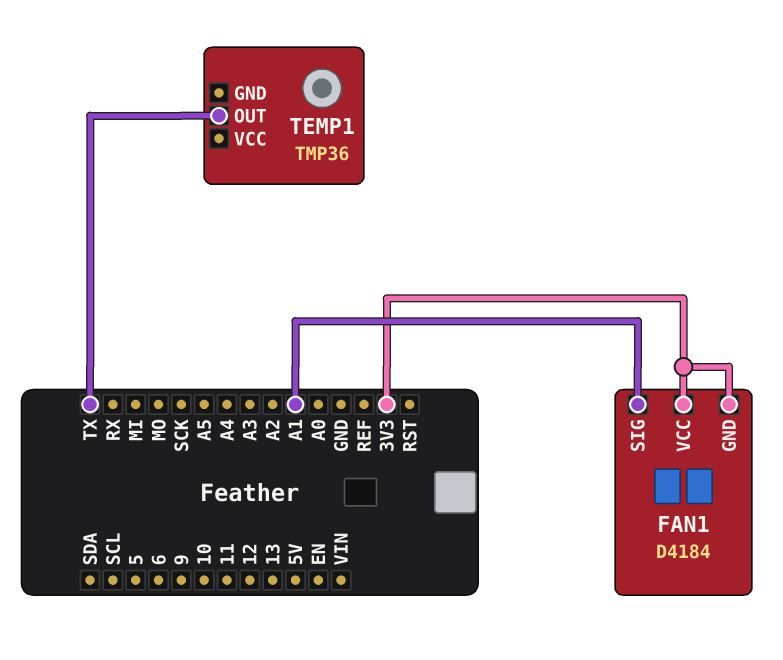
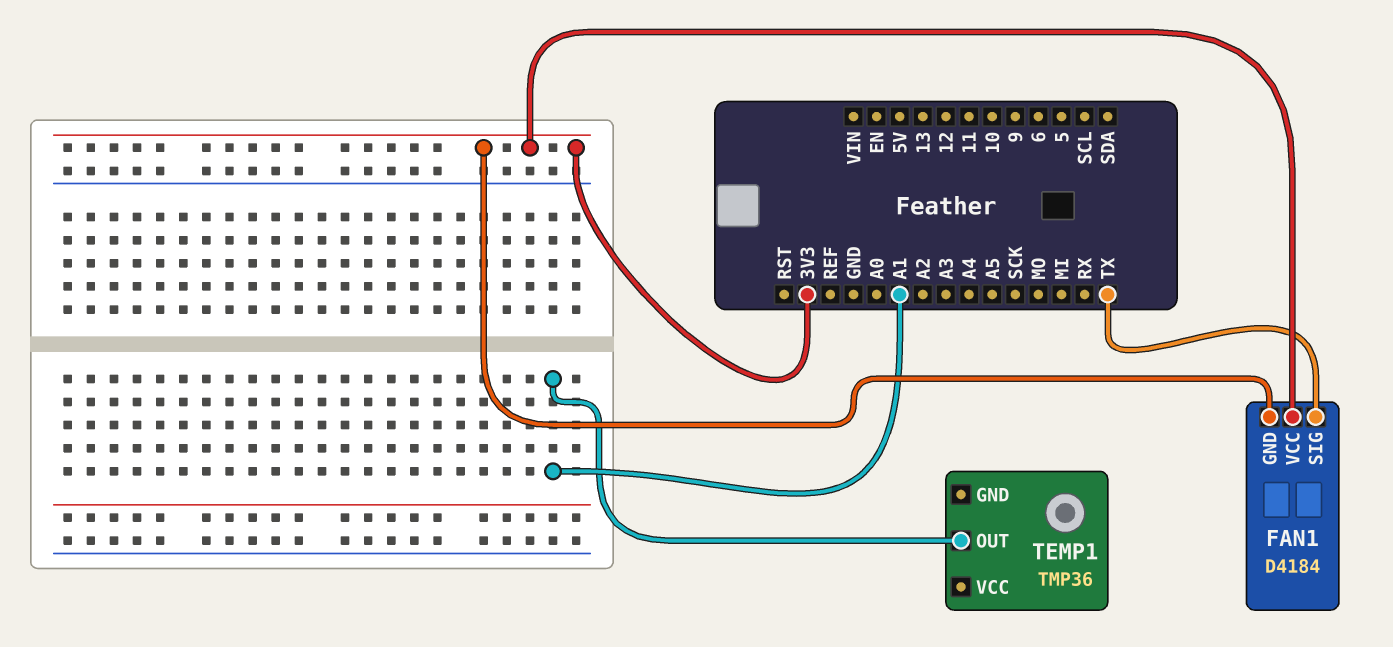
FAN1 pin SIG: A1 -> TX
TEMP1 pin OUT: TX -> A1

